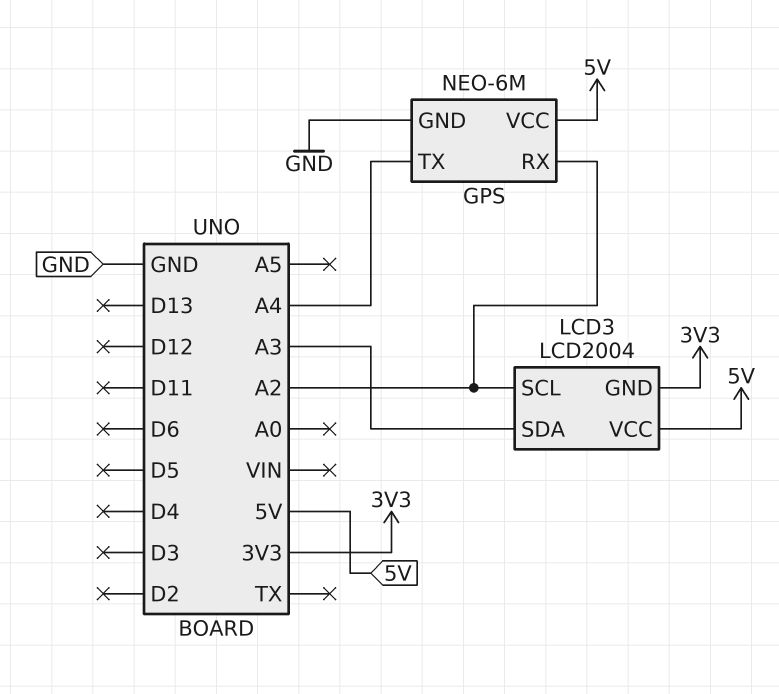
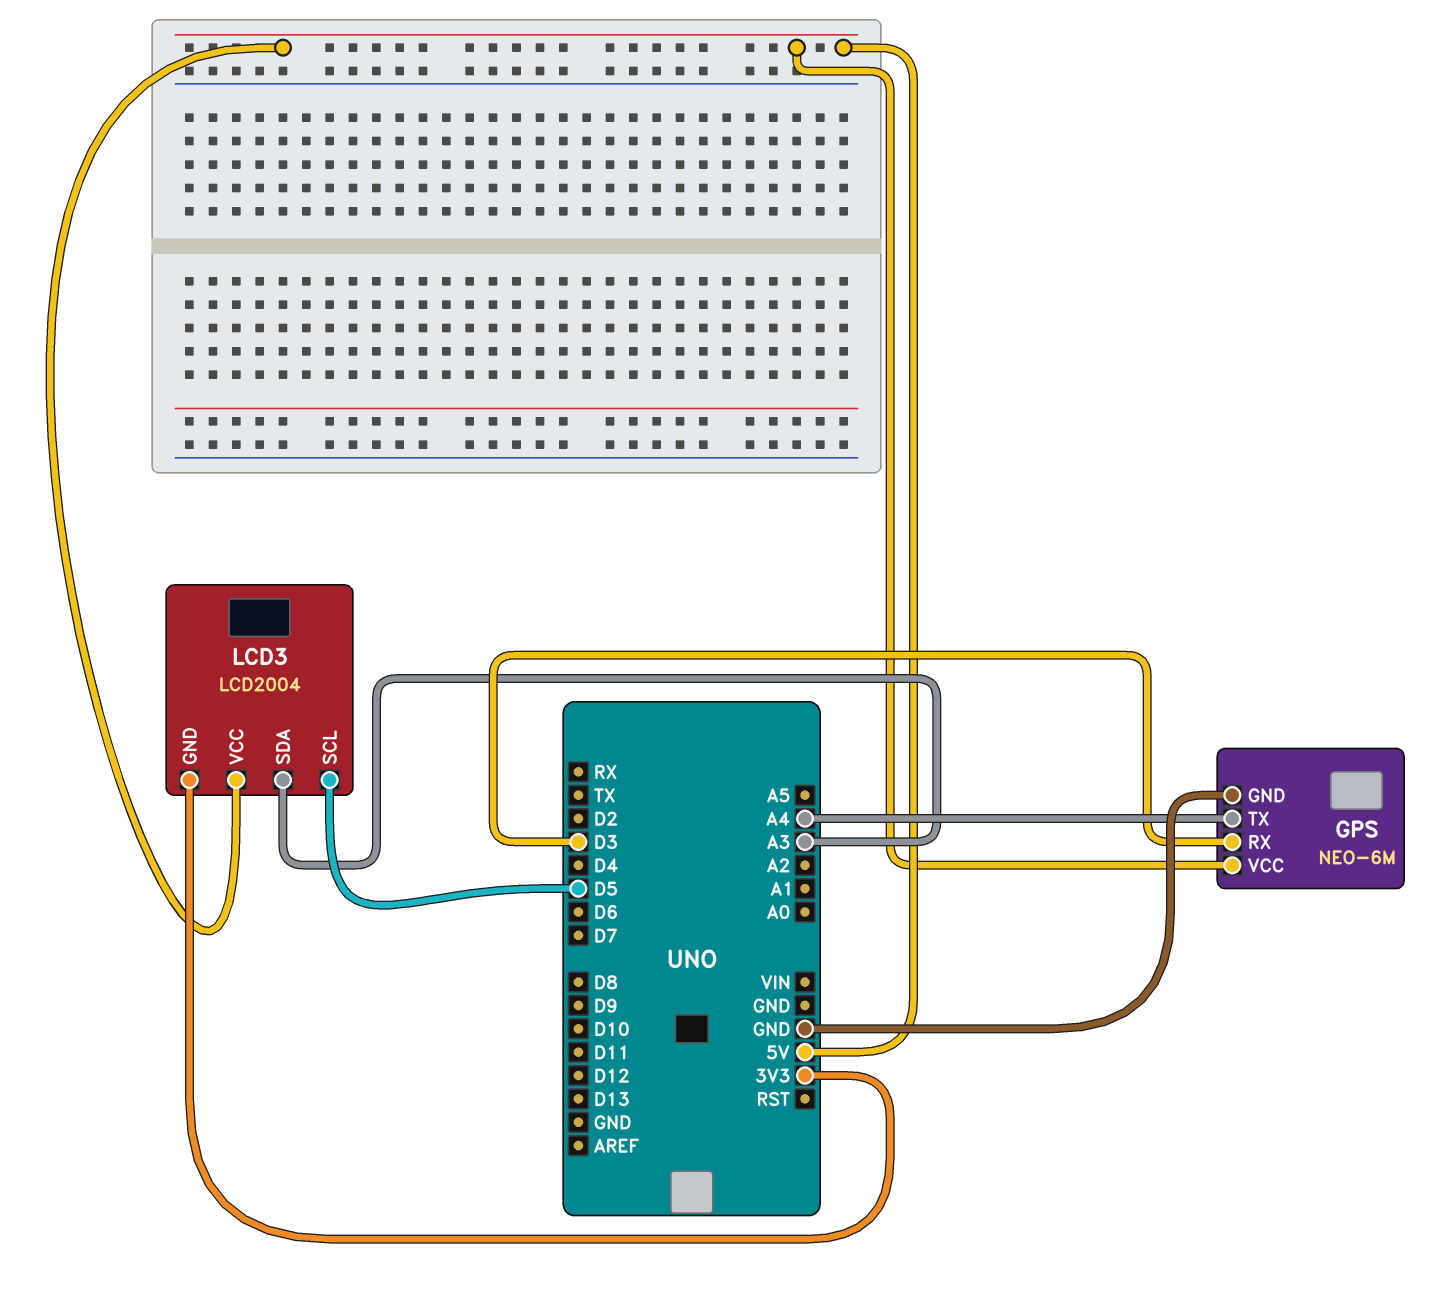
GPS pin RX: A2 -> D3
LCD3 pin SCL: A2 -> D5

